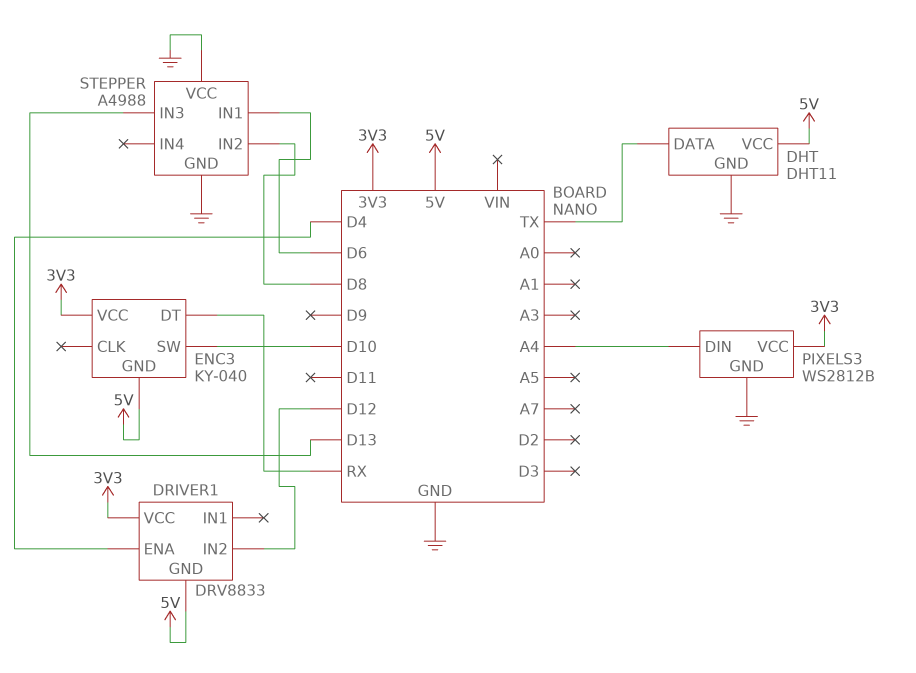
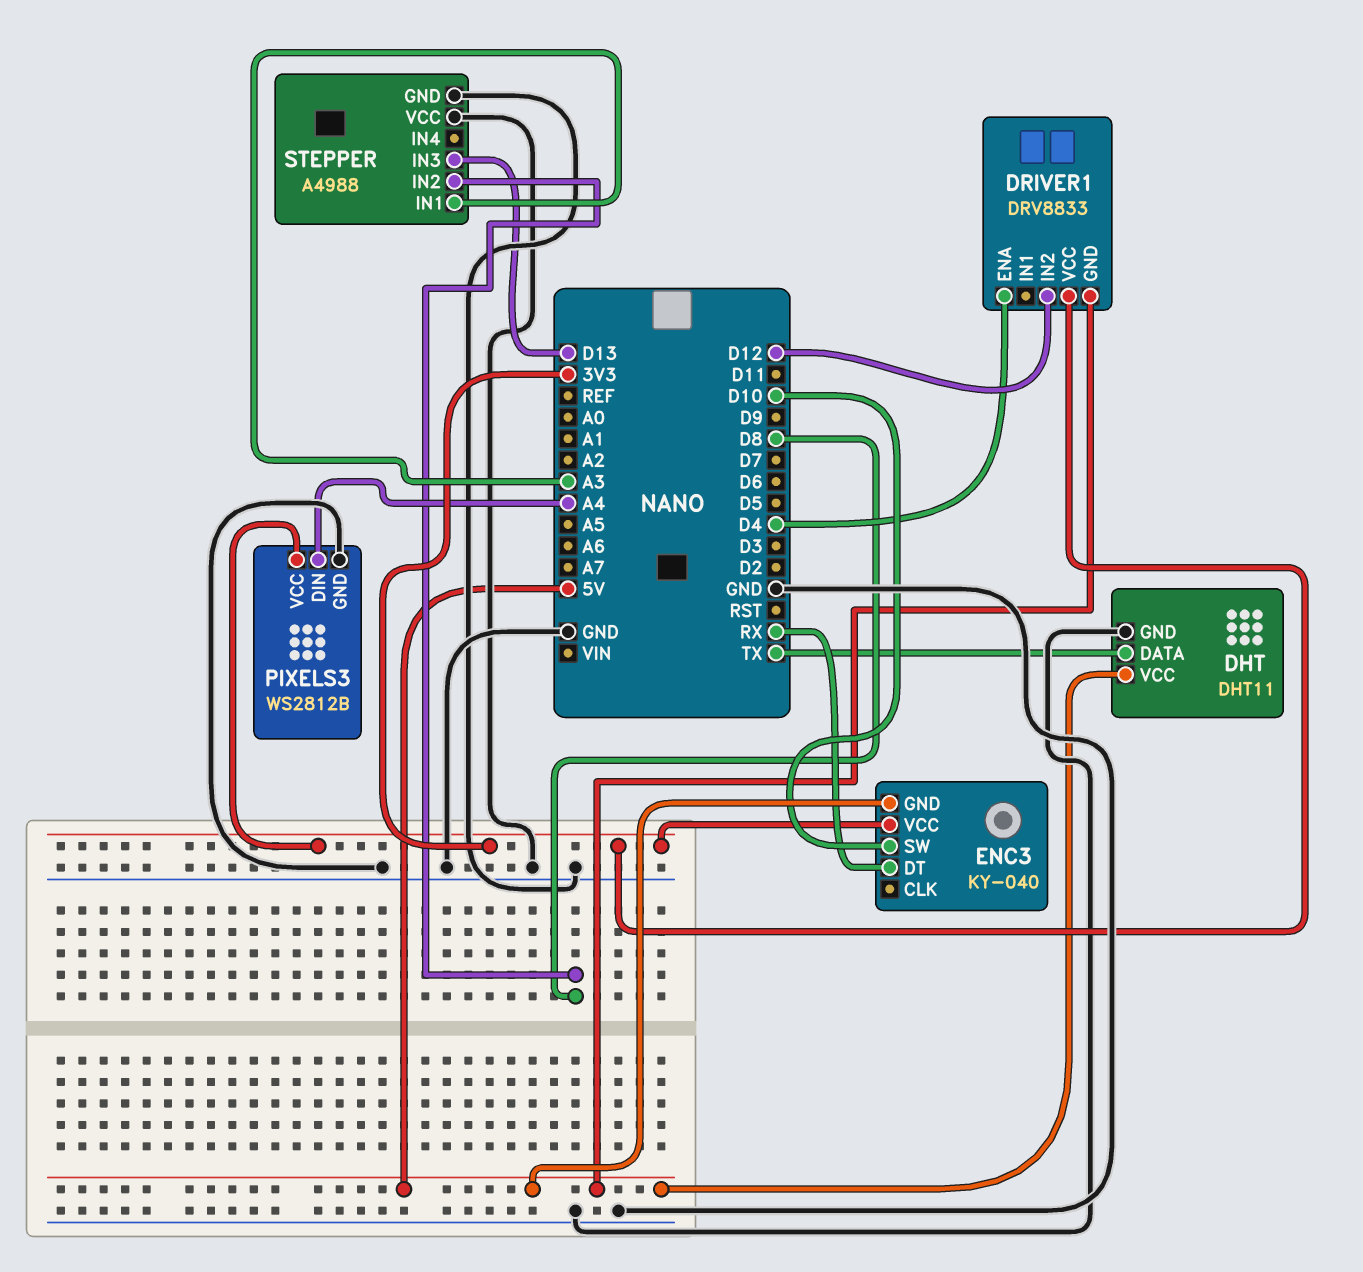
STEPPER pin IN1: D6 -> A3

